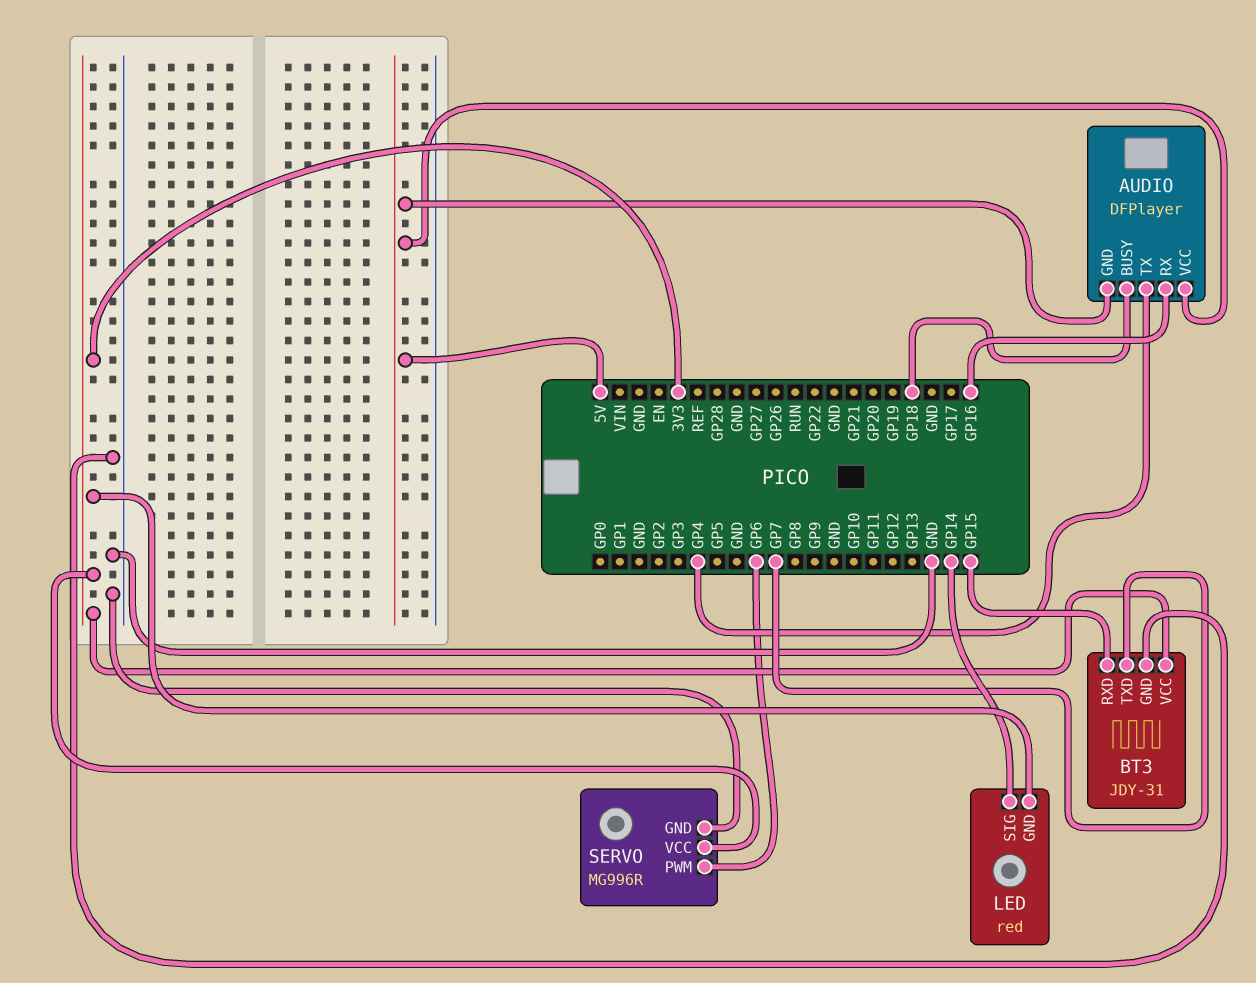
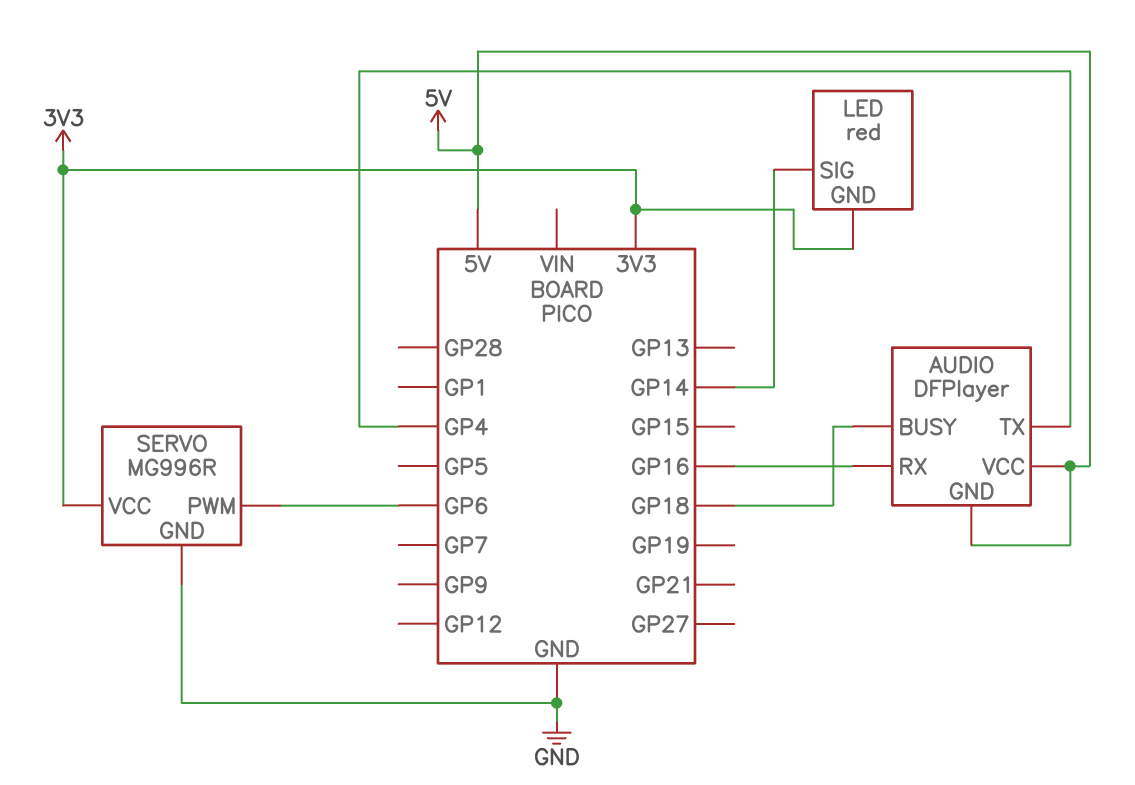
BT3: JDY-31 -> none
BT3 pin GND: GND -> none
BT3 pin RXD: GP15 -> none
BT3 pin TXD: GP7 -> none
BT3 pin VCC: 3V3 -> none

